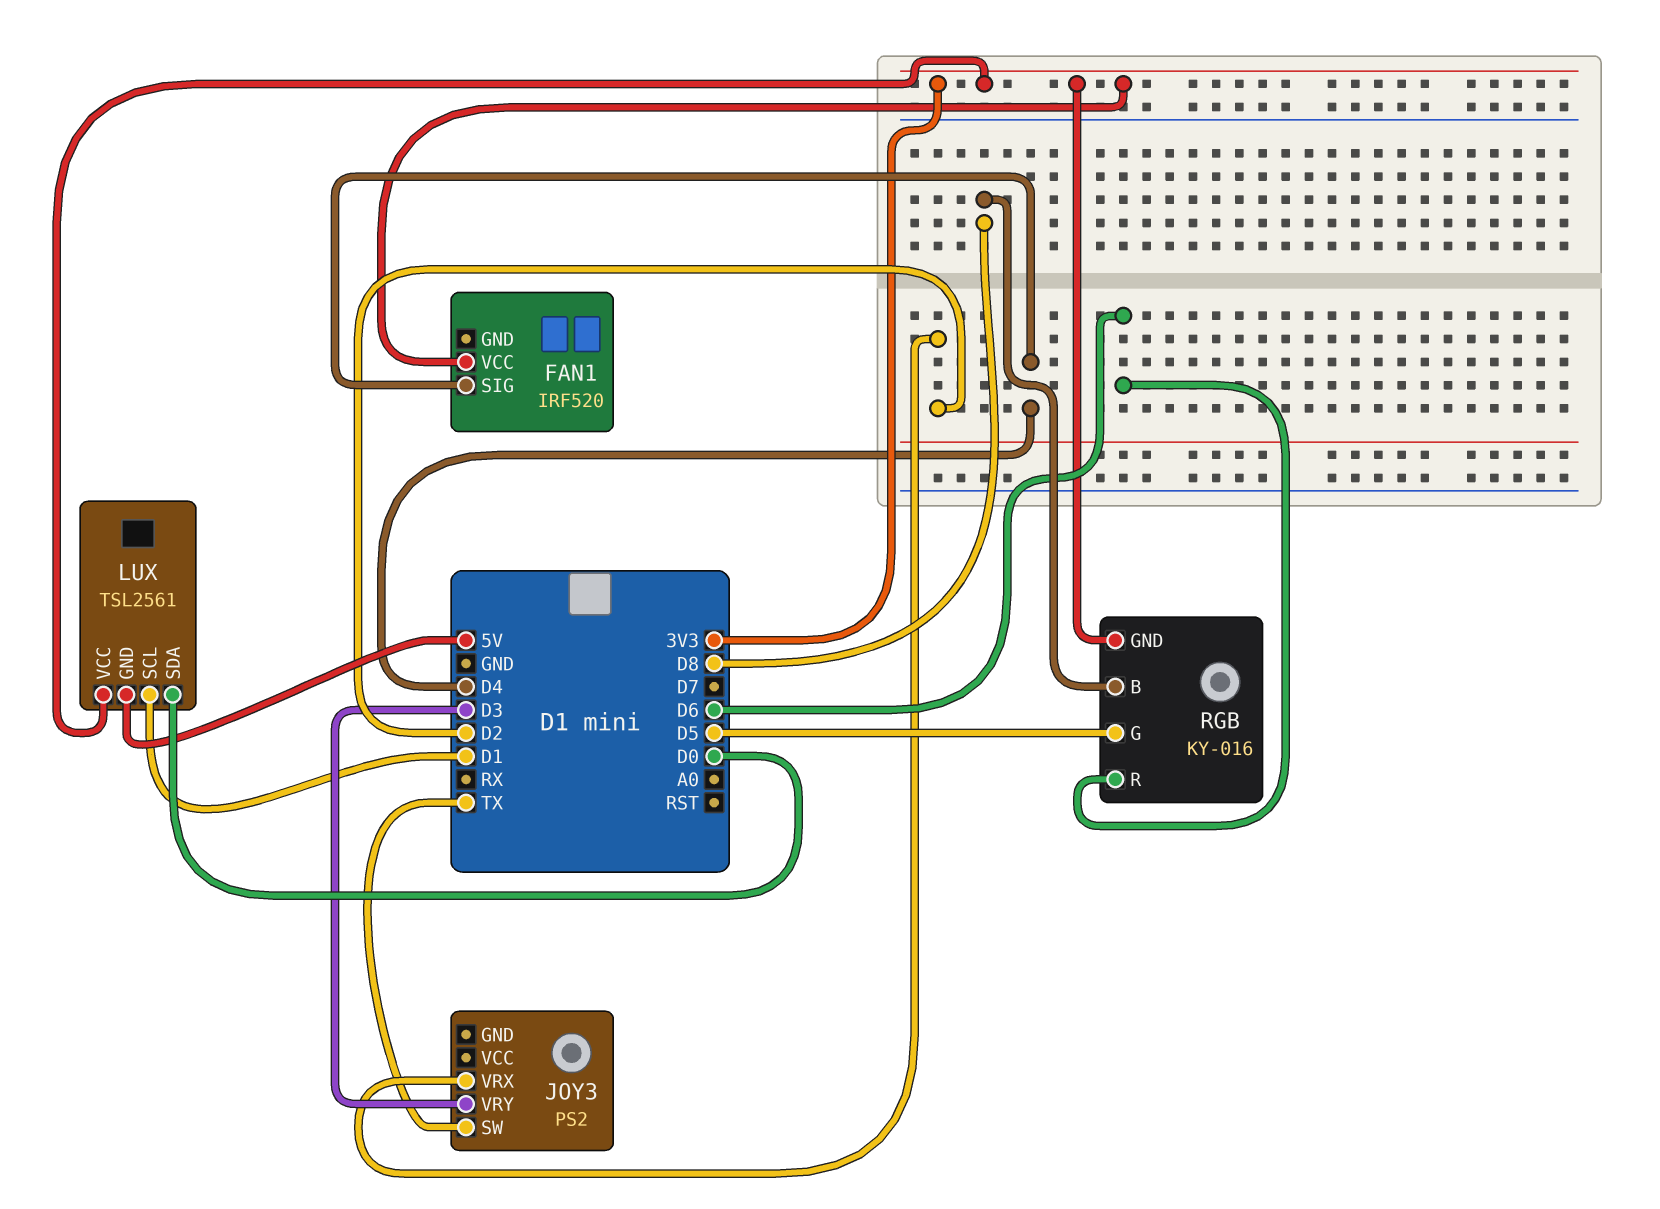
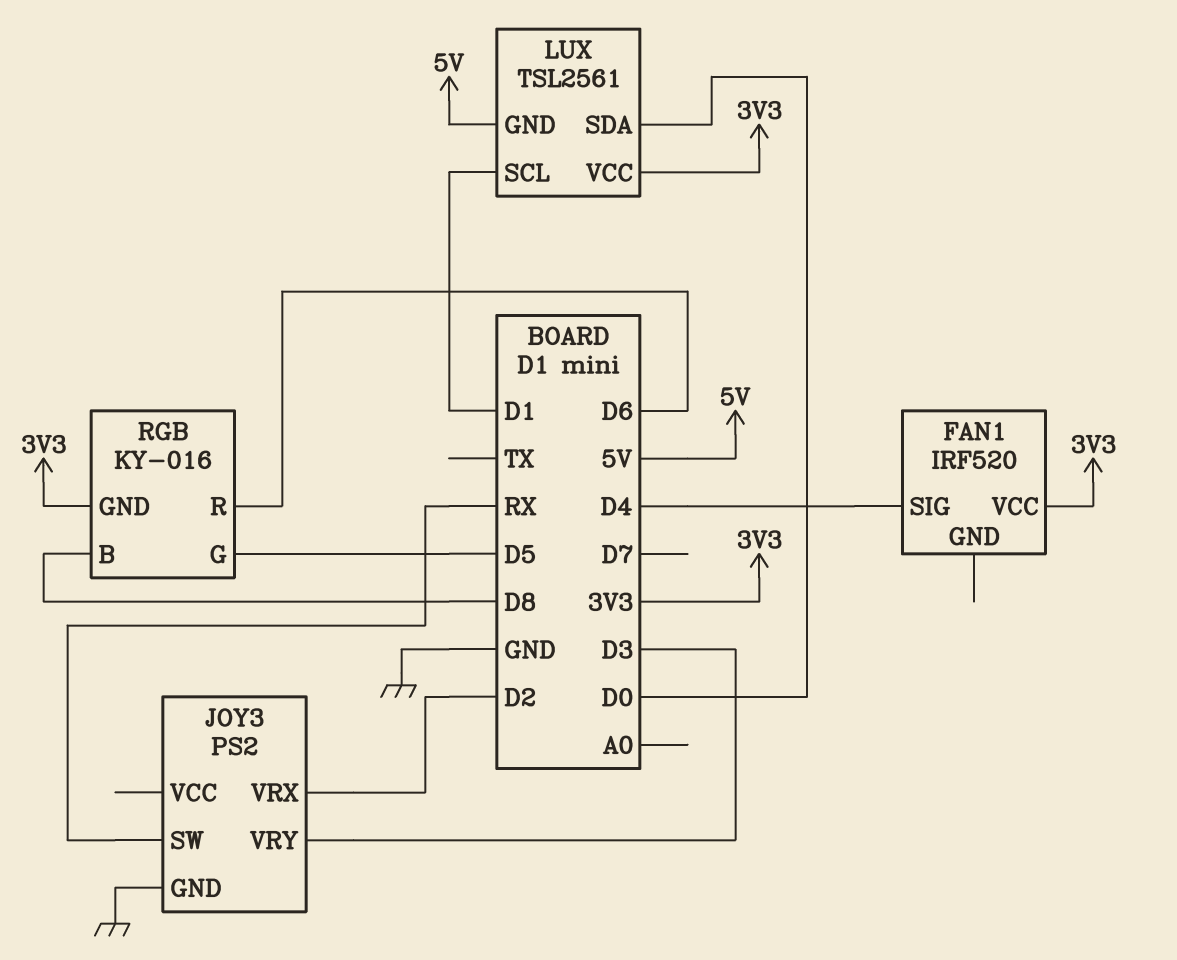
JOY3 pin GND: none -> GND
JOY3 pin SW: TX -> RX

